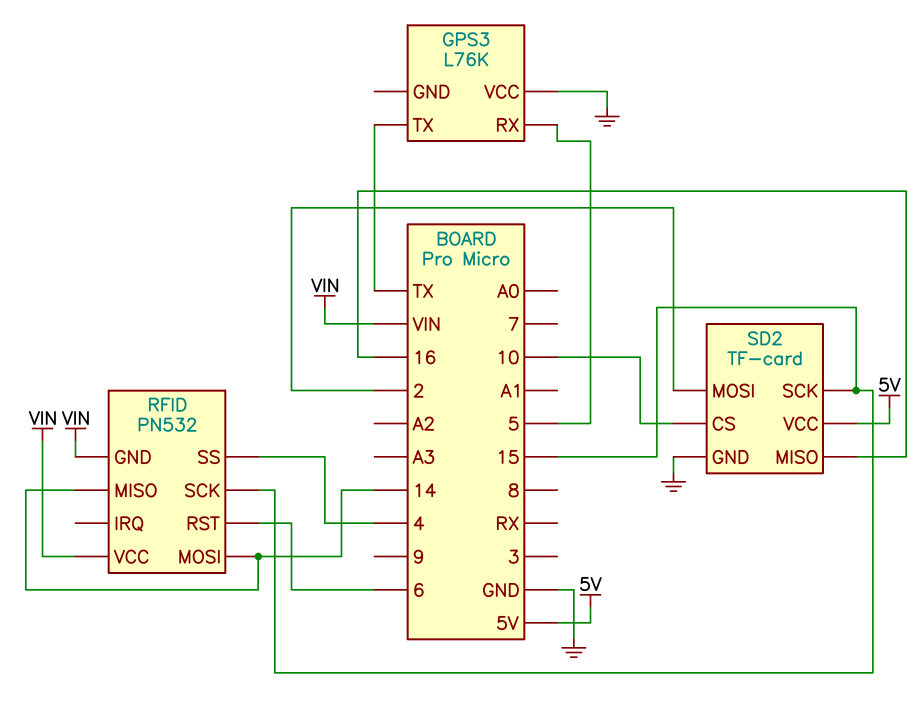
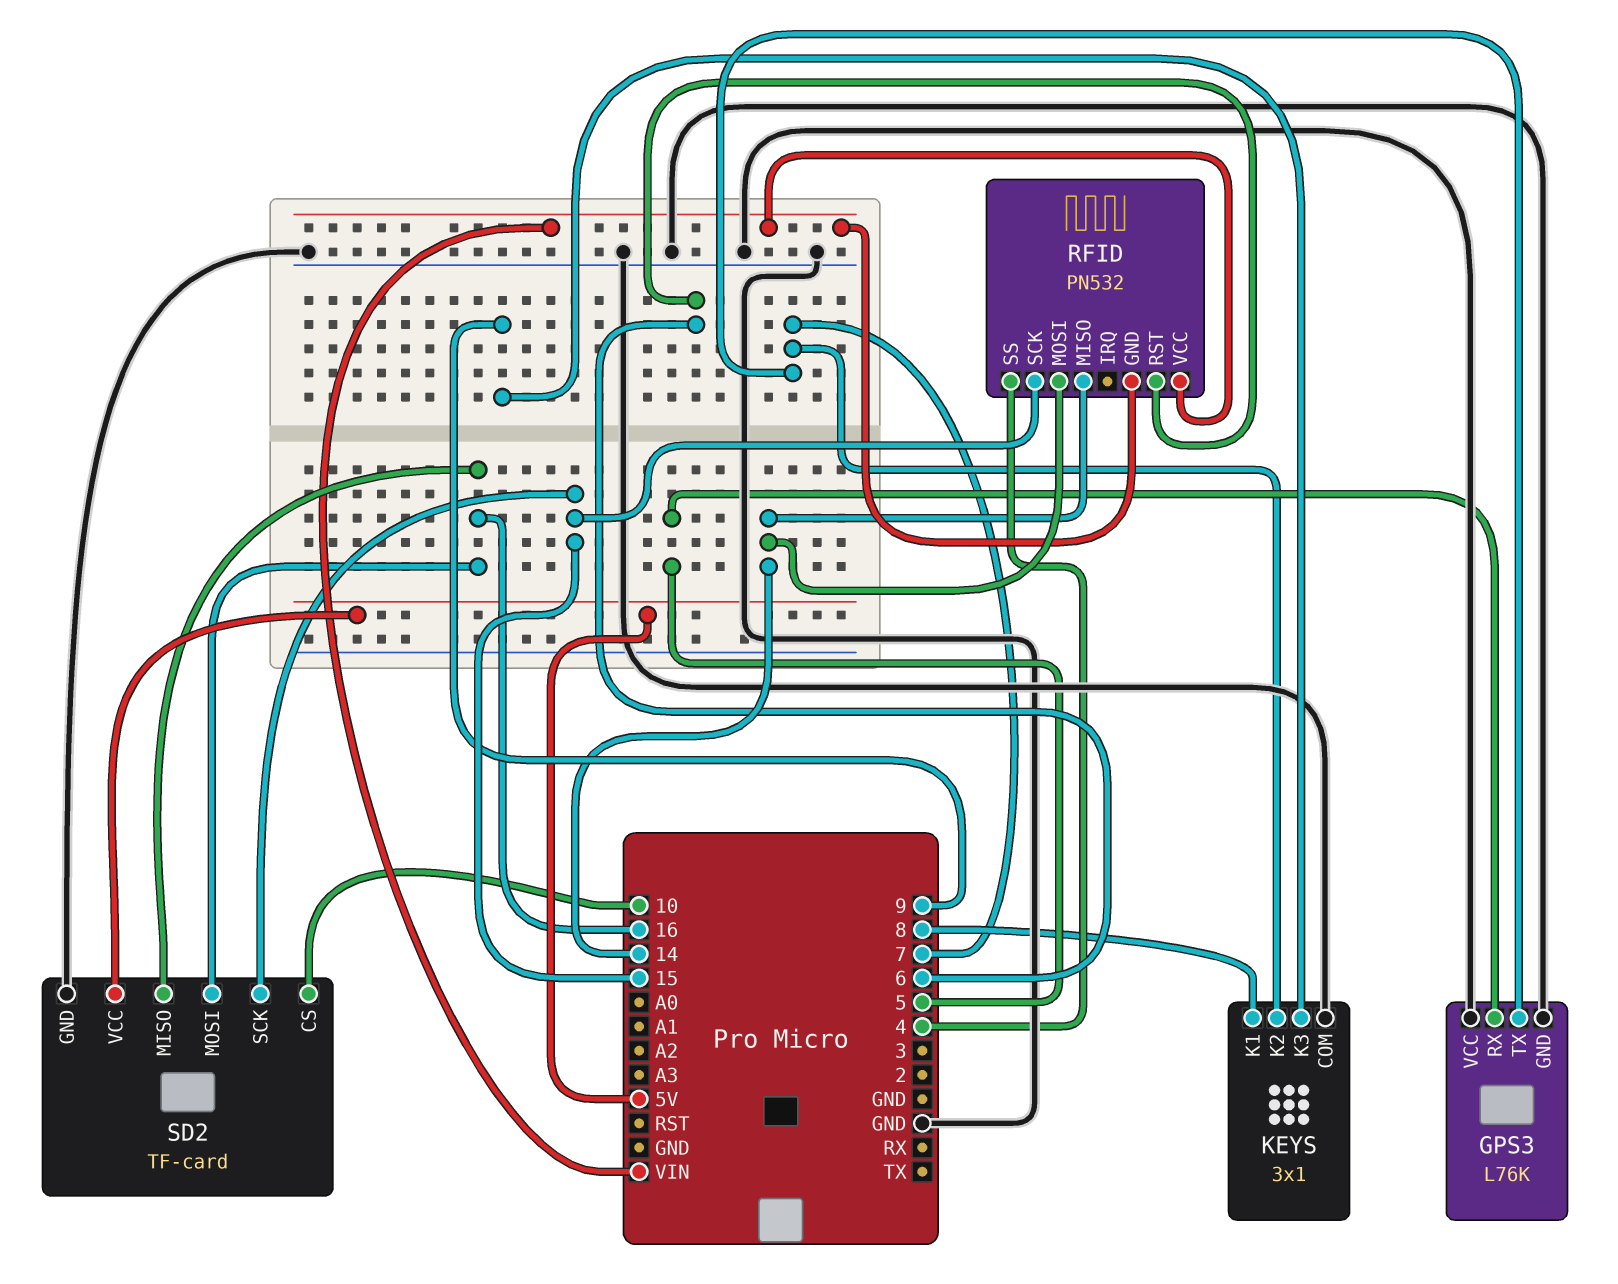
GPS3 pin GND: none -> GND
GPS3 pin TX: TX -> 7
KEYS: none -> 3x1
KEYS pin COM: none -> GND
KEYS pin K1: none -> 8
KEYS pin K2: none -> 7
KEYS pin K3: none -> 9
SD2 pin MOSI: 2 -> 16

